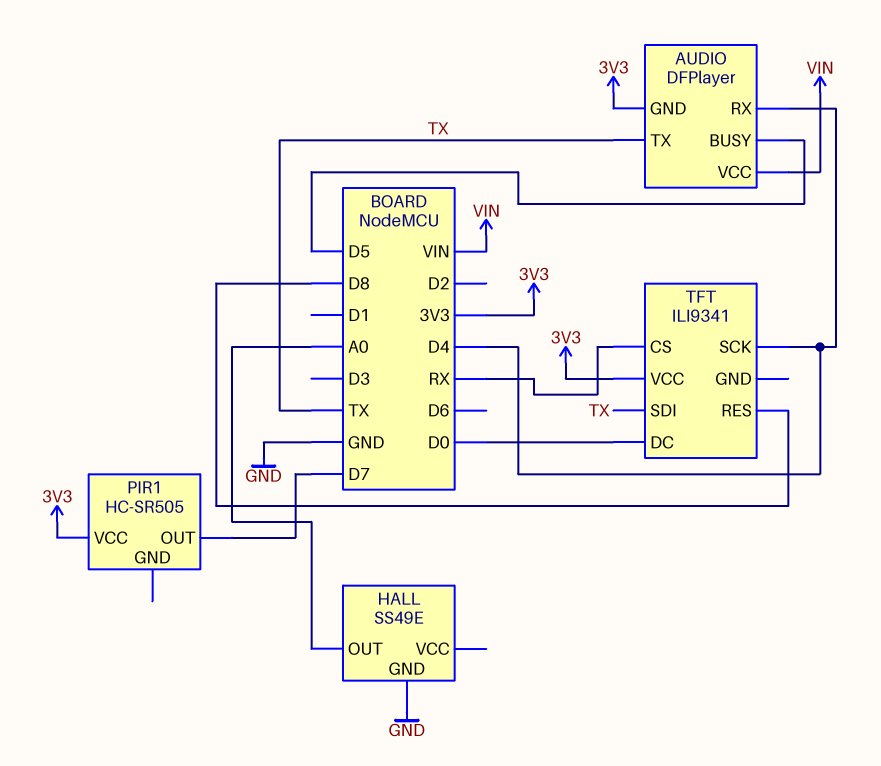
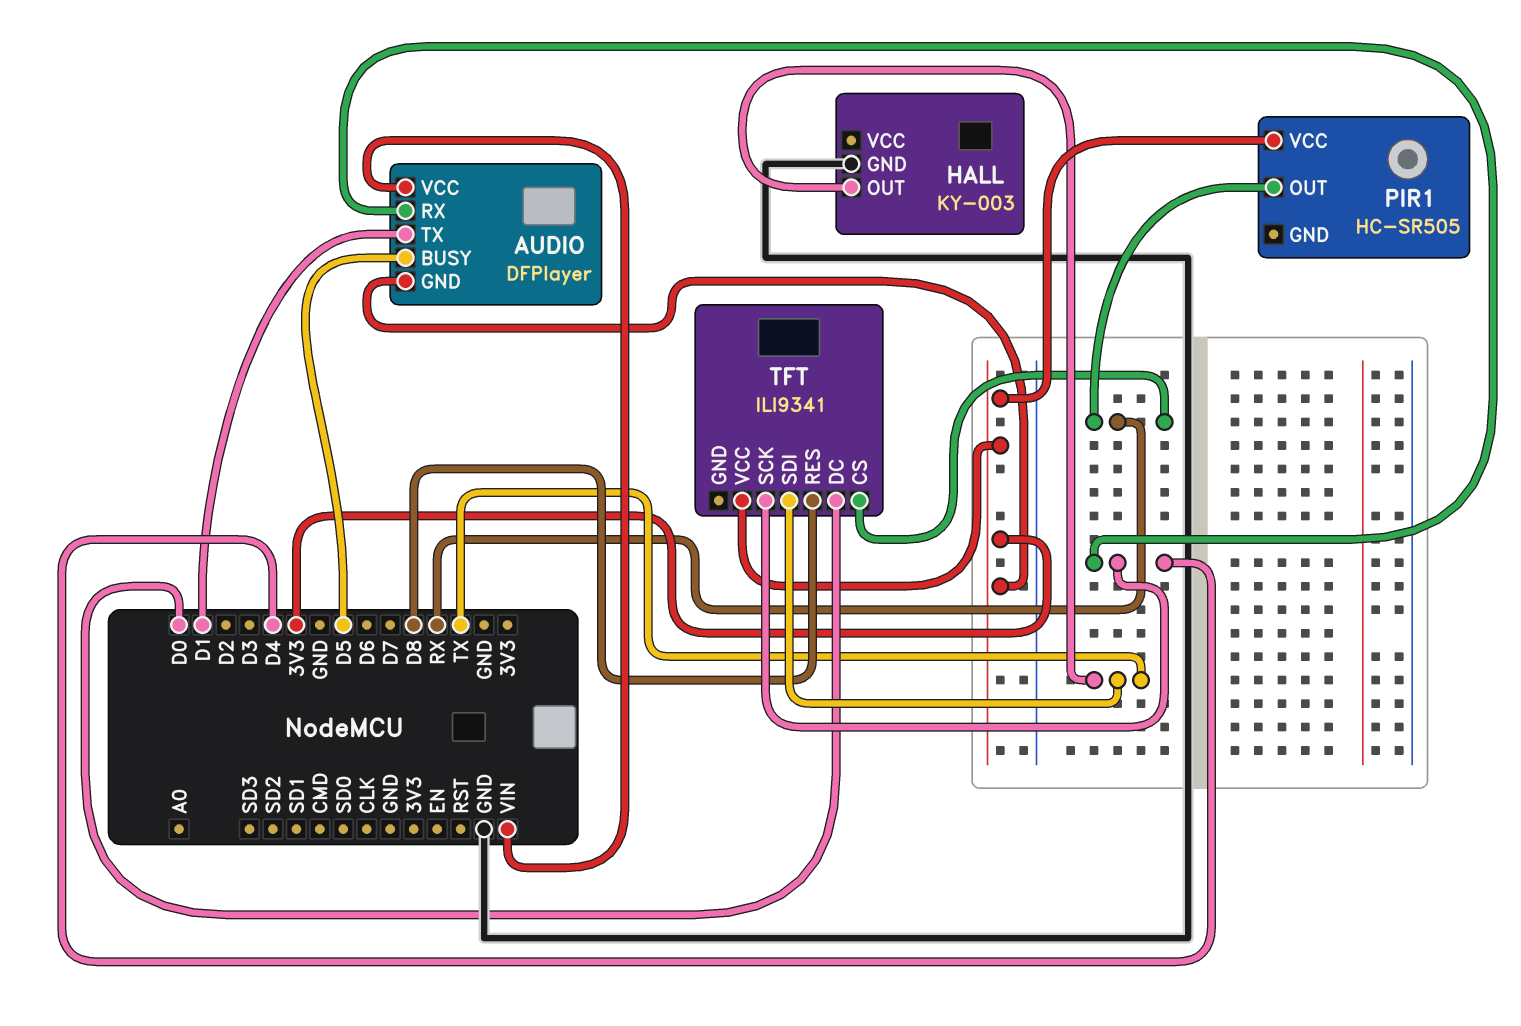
AUDIO pin TX: TX -> D1
HALL: SS49E -> KY-003
HALL pin OUT: A0 -> TX
PIR1 pin OUT: D7 -> RX

